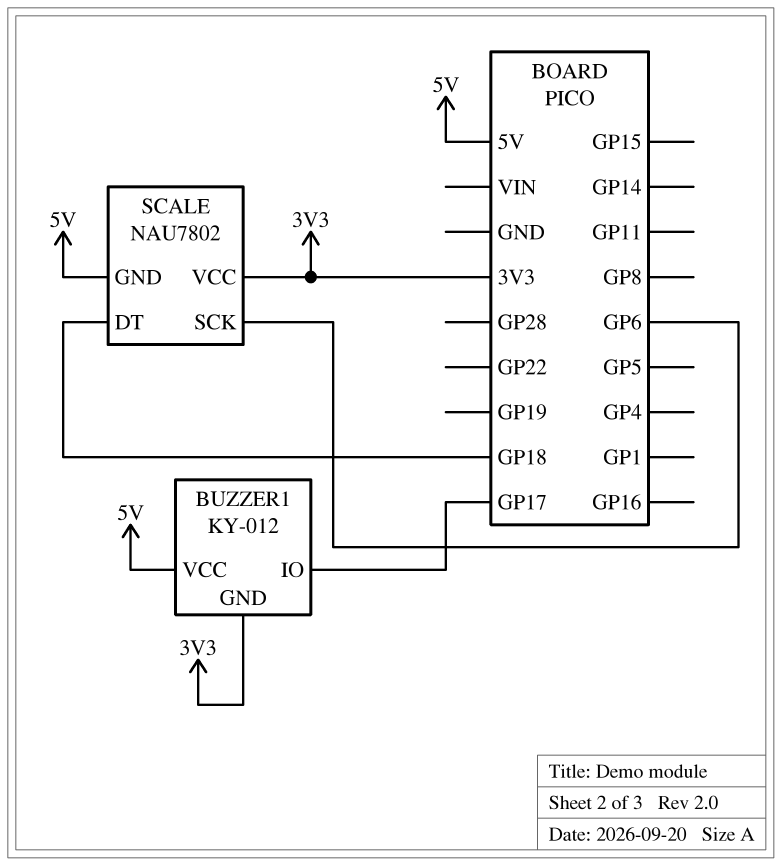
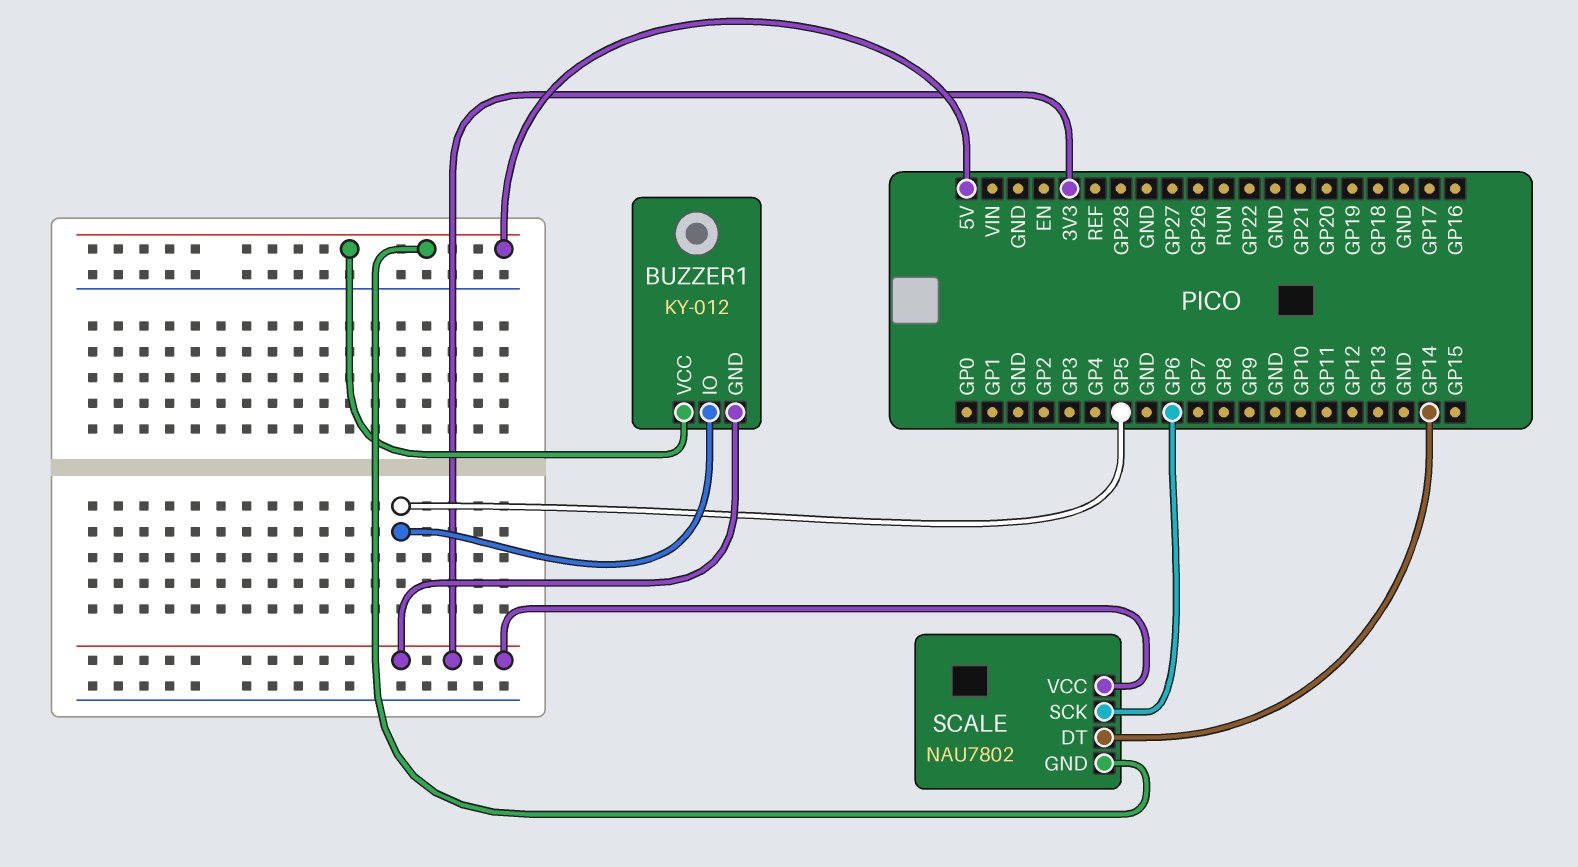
BUZZER1 pin IO: GP17 -> GP5
SCALE pin DT: GP18 -> GP14

